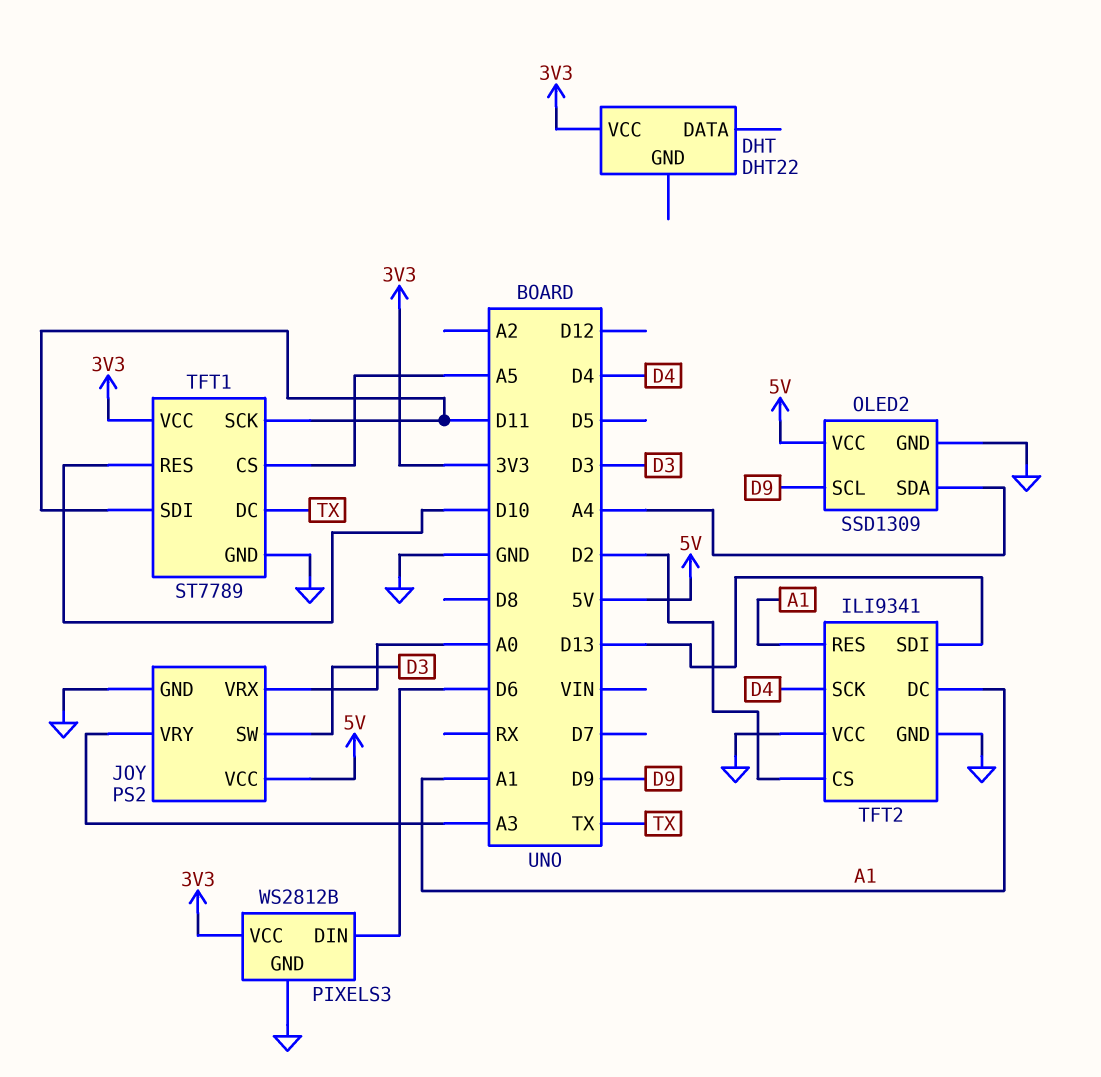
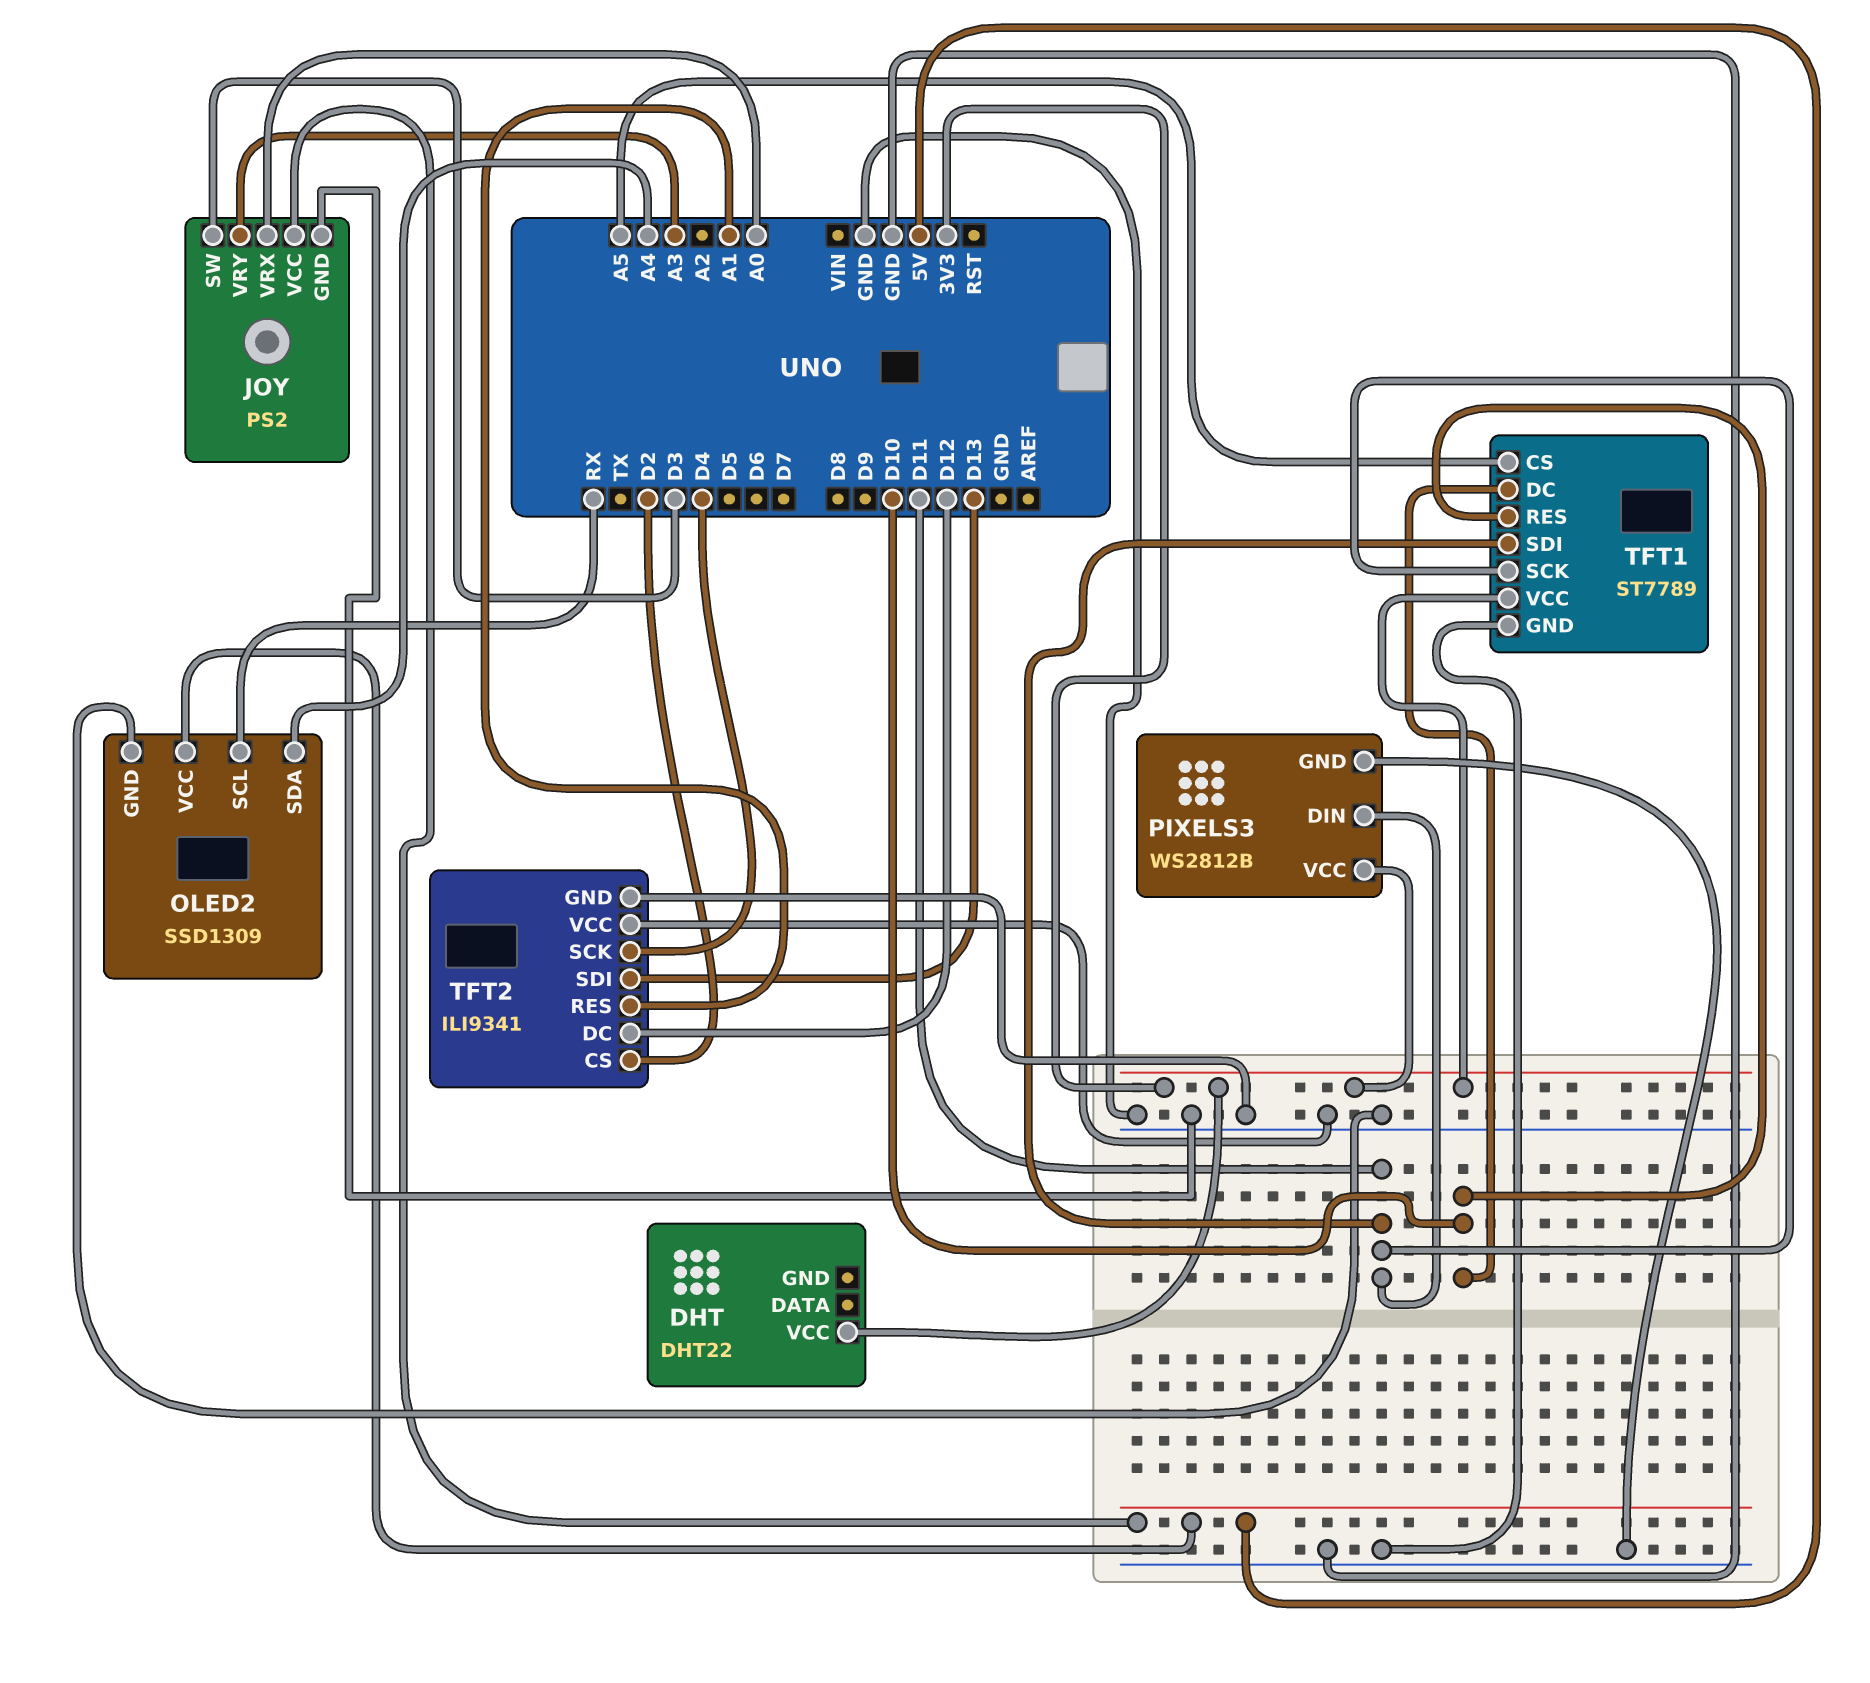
OLED2 pin SCL: D9 -> RX
PIXELS3 pin DIN: D6 -> D11
TFT1 pin DC: TX -> D10
TFT2 pin DC: A1 -> D12

